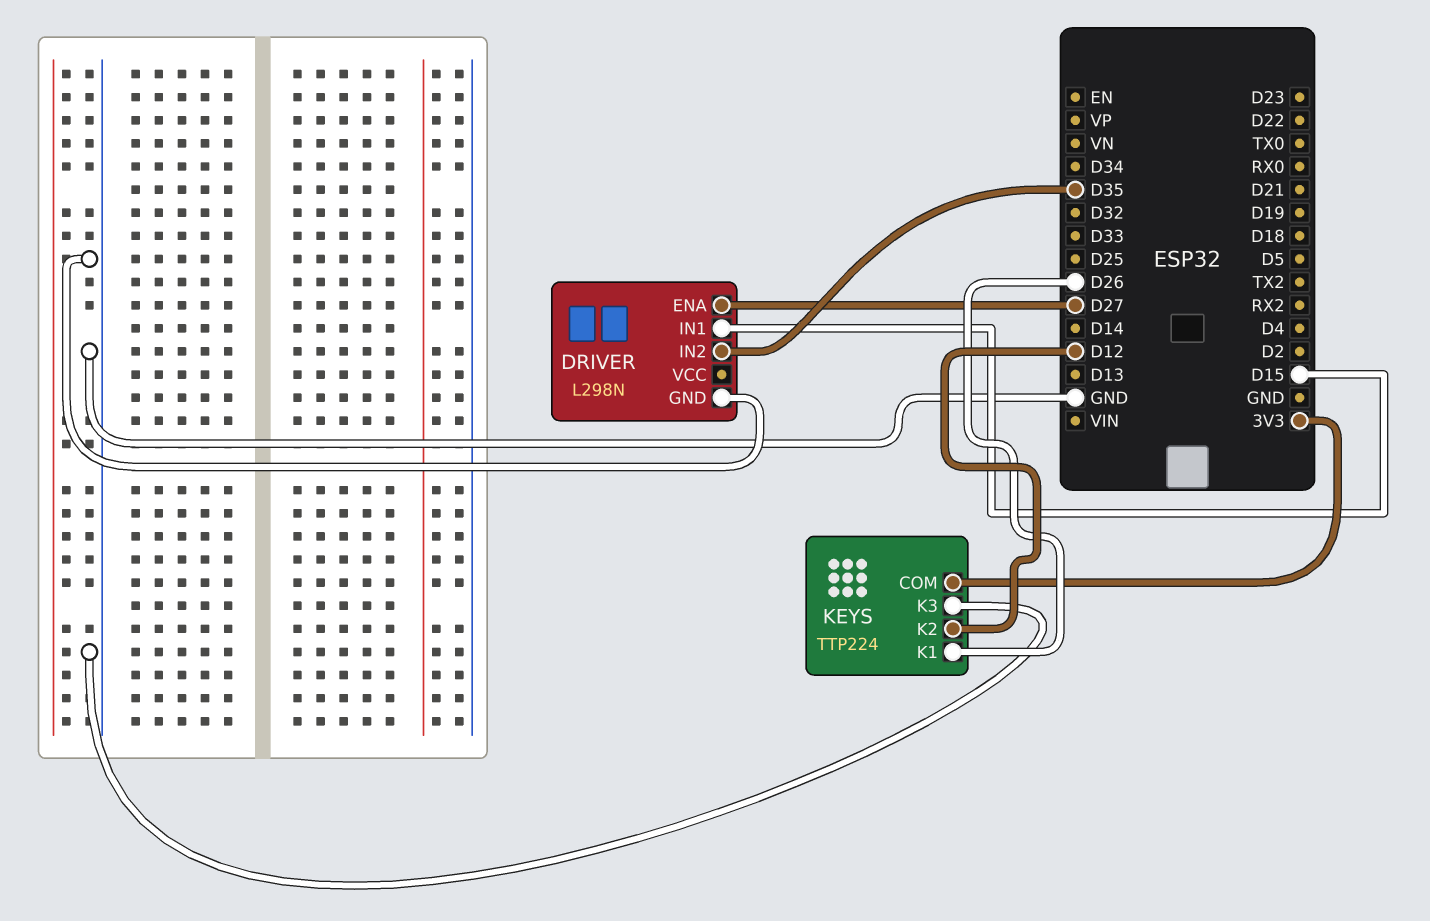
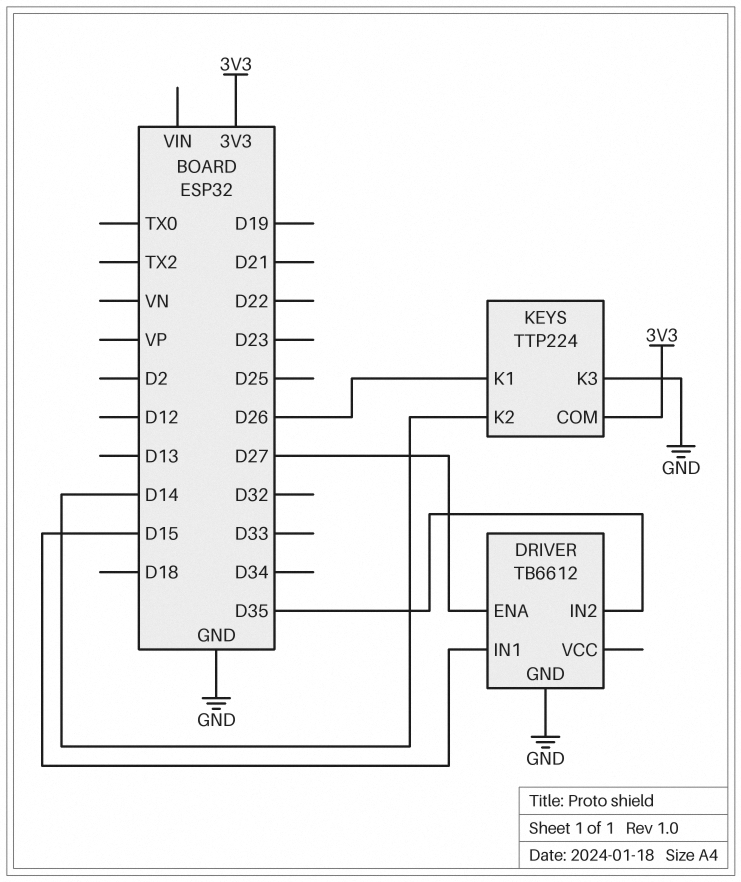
DRIVER: L298N -> TB6612
KEYS pin K2: D12 -> D14

